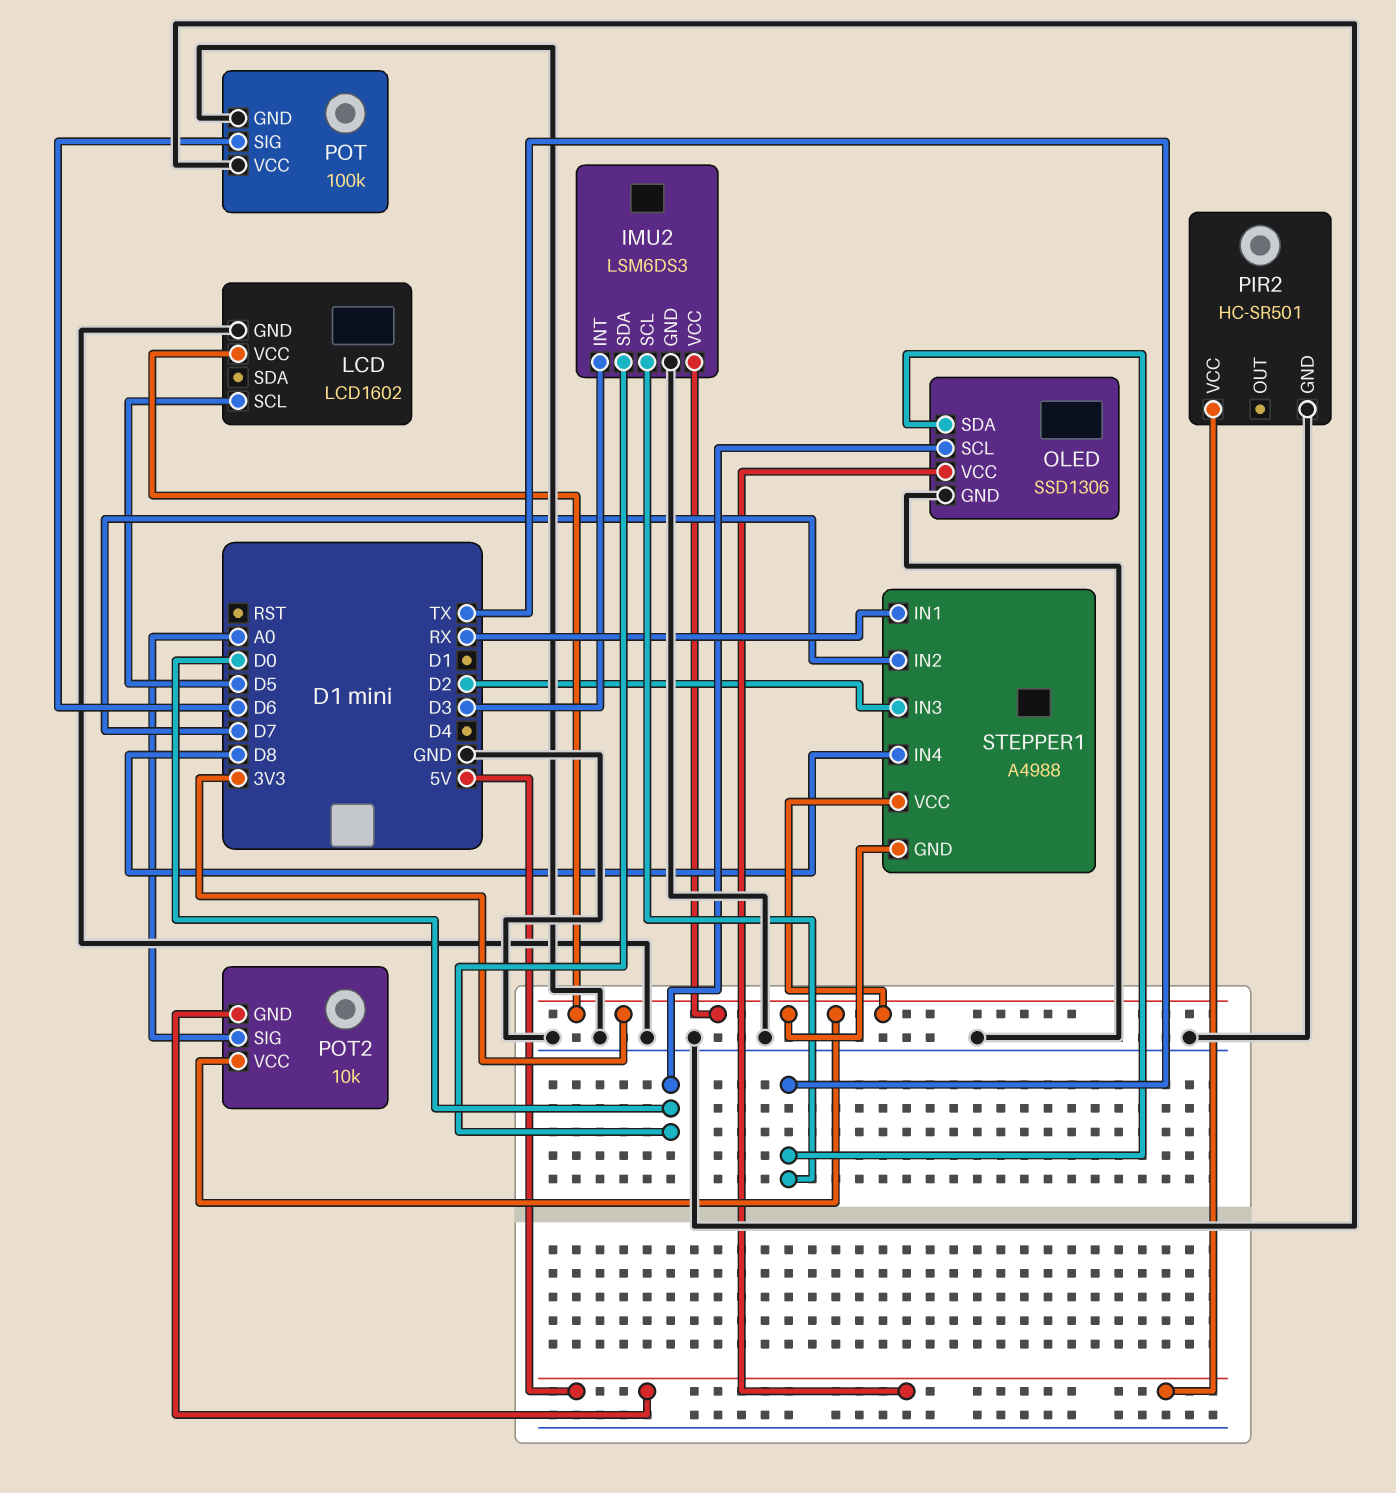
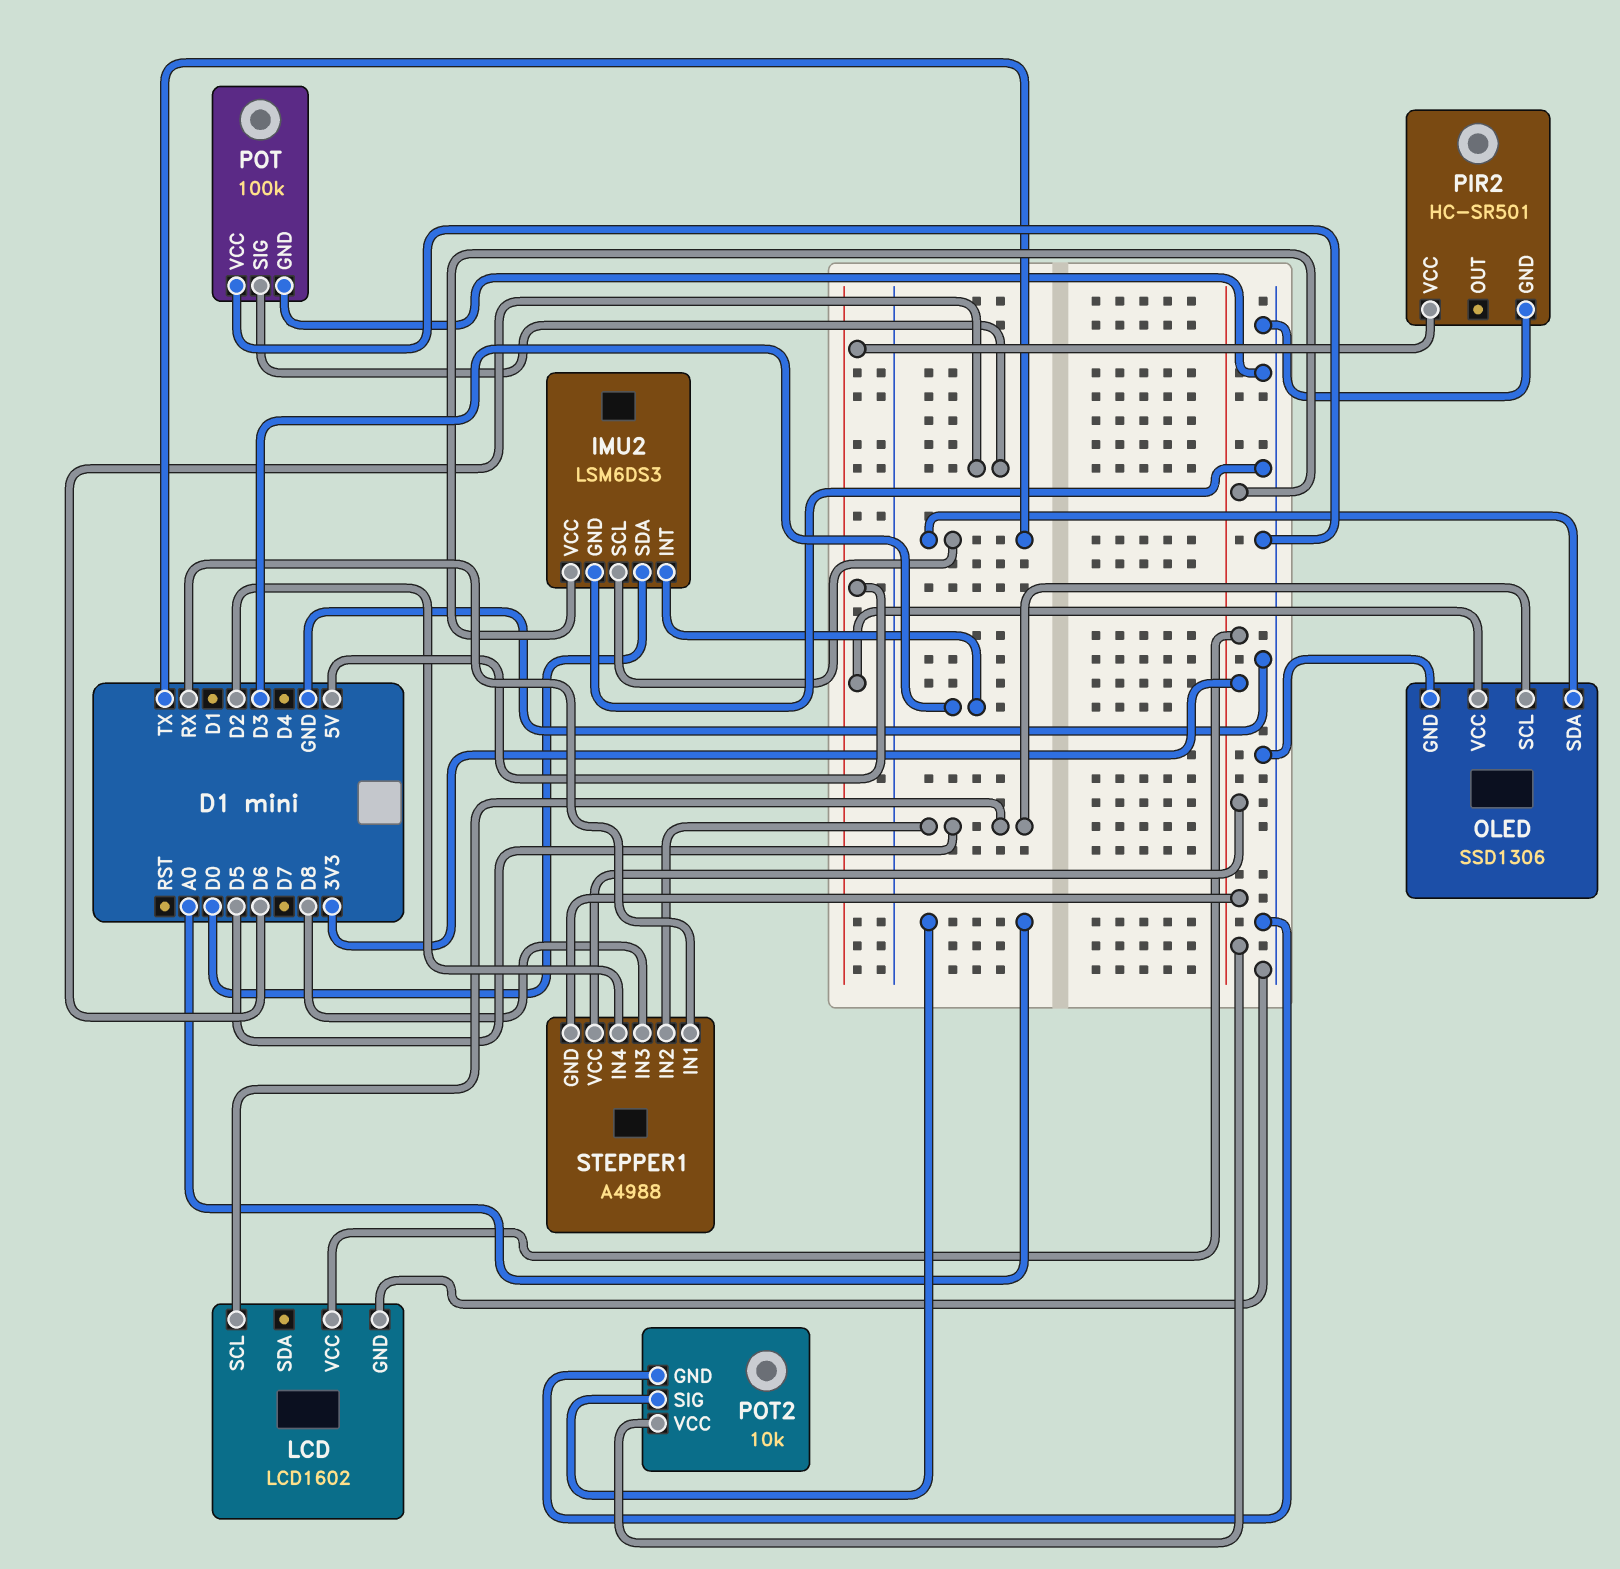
OLED pin SCL: D0 -> D5
POT2 pin GND: 5V -> GND
STEPPER1 pin IN2: D7 -> D5
STEPPER1 pin IN3: D2 -> D8
STEPPER1 pin IN4: D8 -> D2

